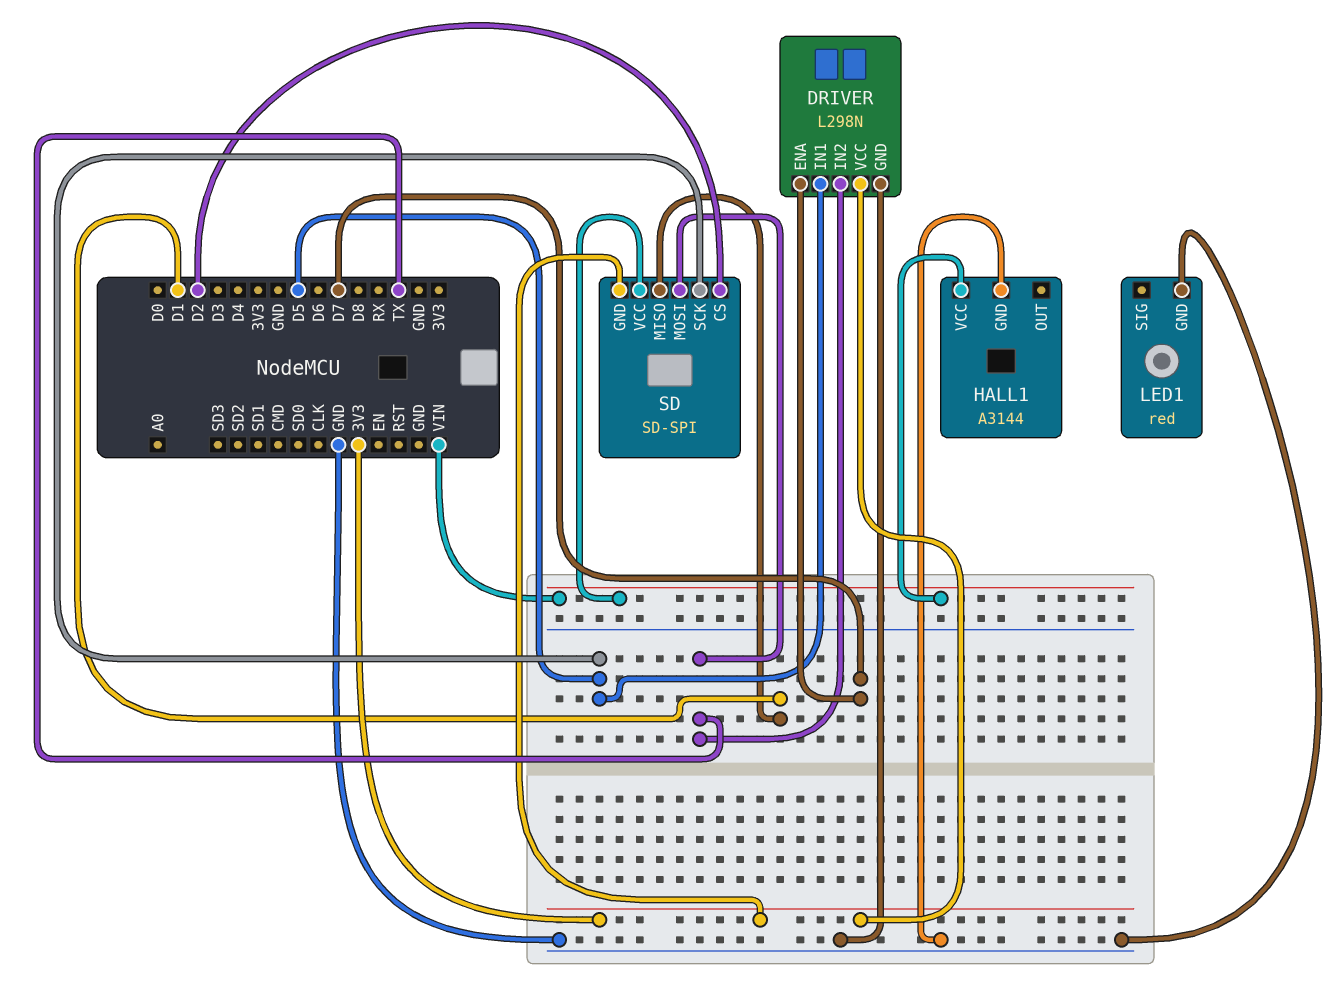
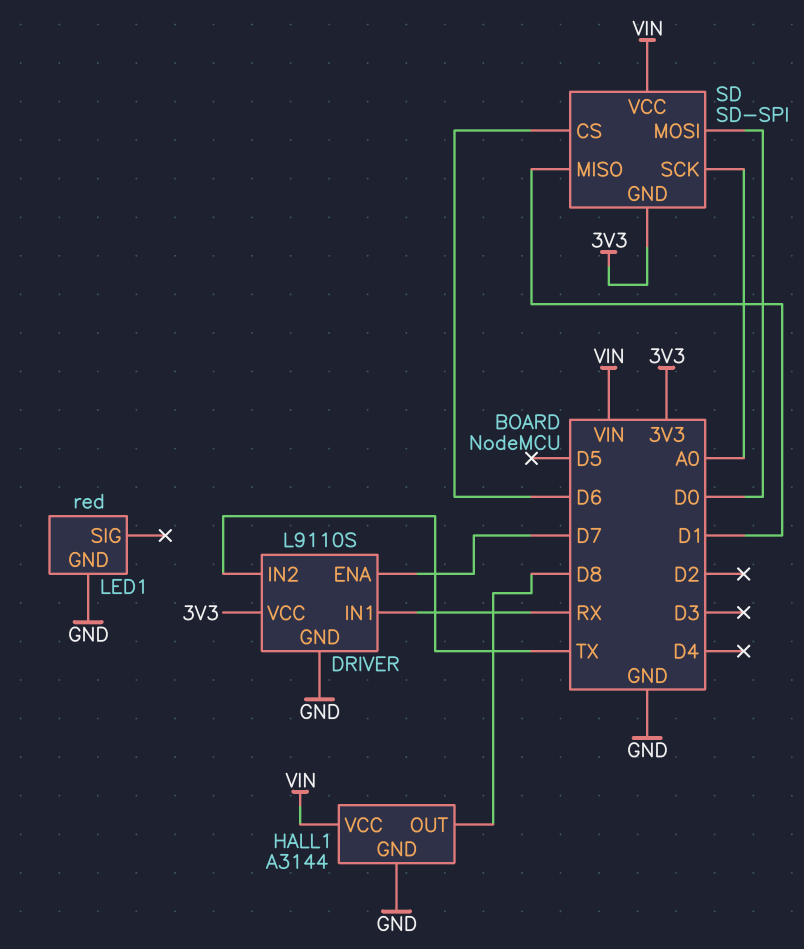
DRIVER: L298N -> L9110S
DRIVER pin IN1: D5 -> RX
HALL1 pin OUT: none -> D8
SD pin CS: D2 -> D6
SD pin MOSI: TX -> D0
SD pin SCK: D5 -> A0

